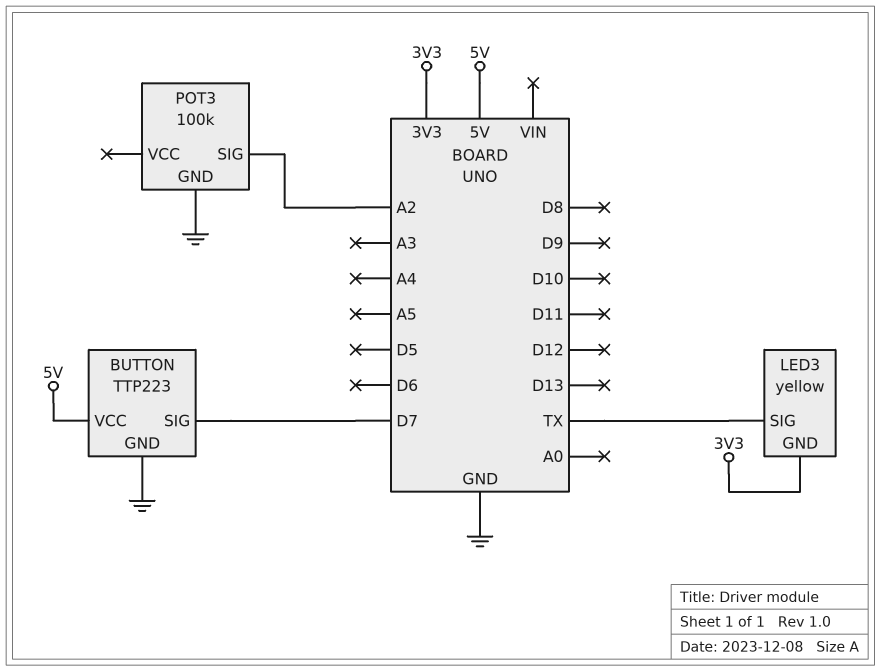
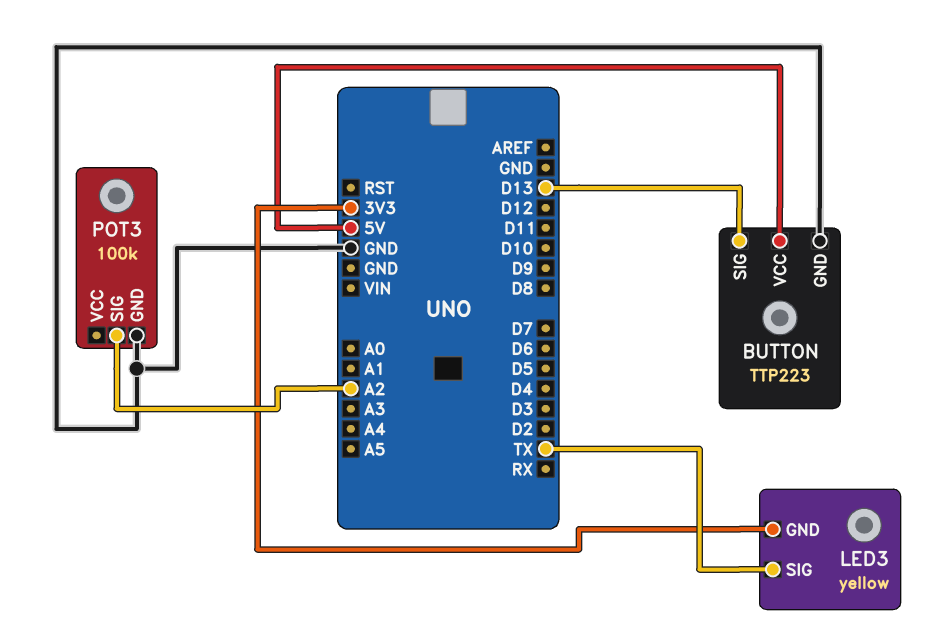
BUTTON pin SIG: D7 -> D13

